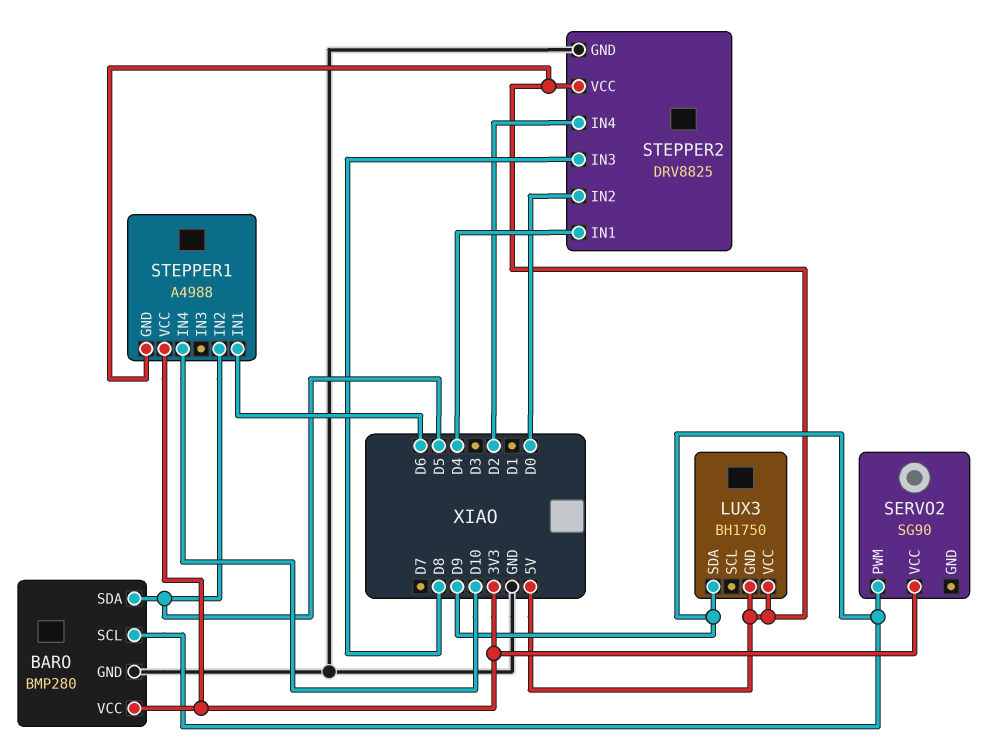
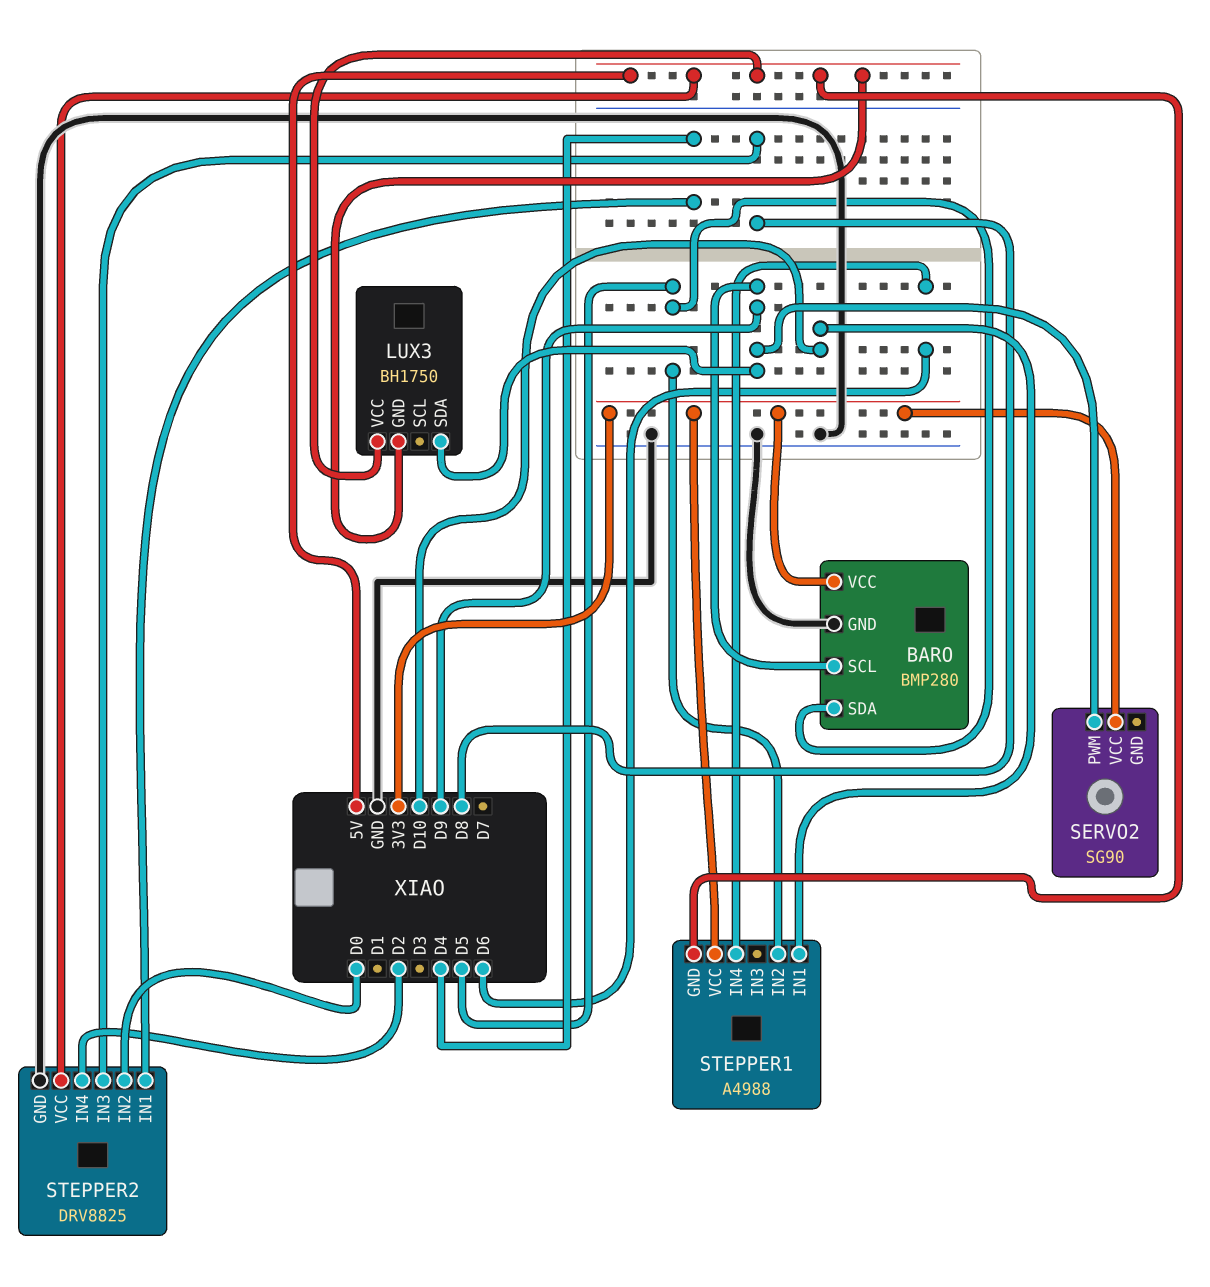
STEPPER1 pin IN1: D6 -> D10
STEPPER1 pin IN4: D10 -> D6

